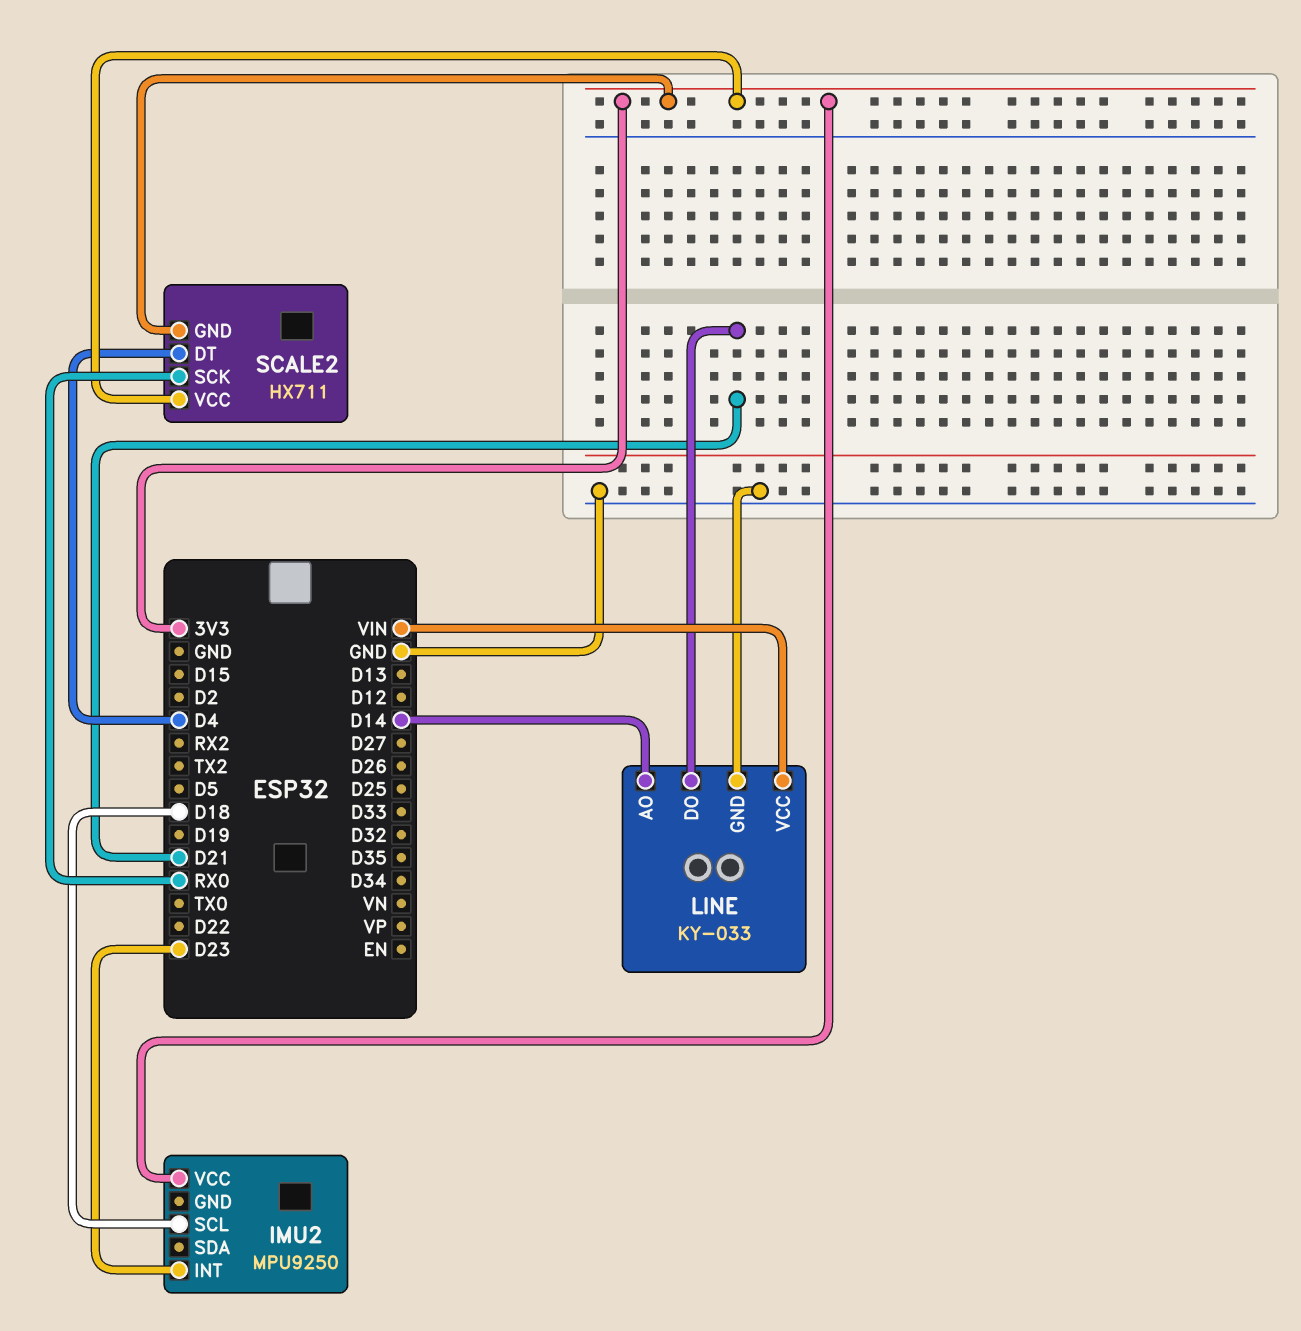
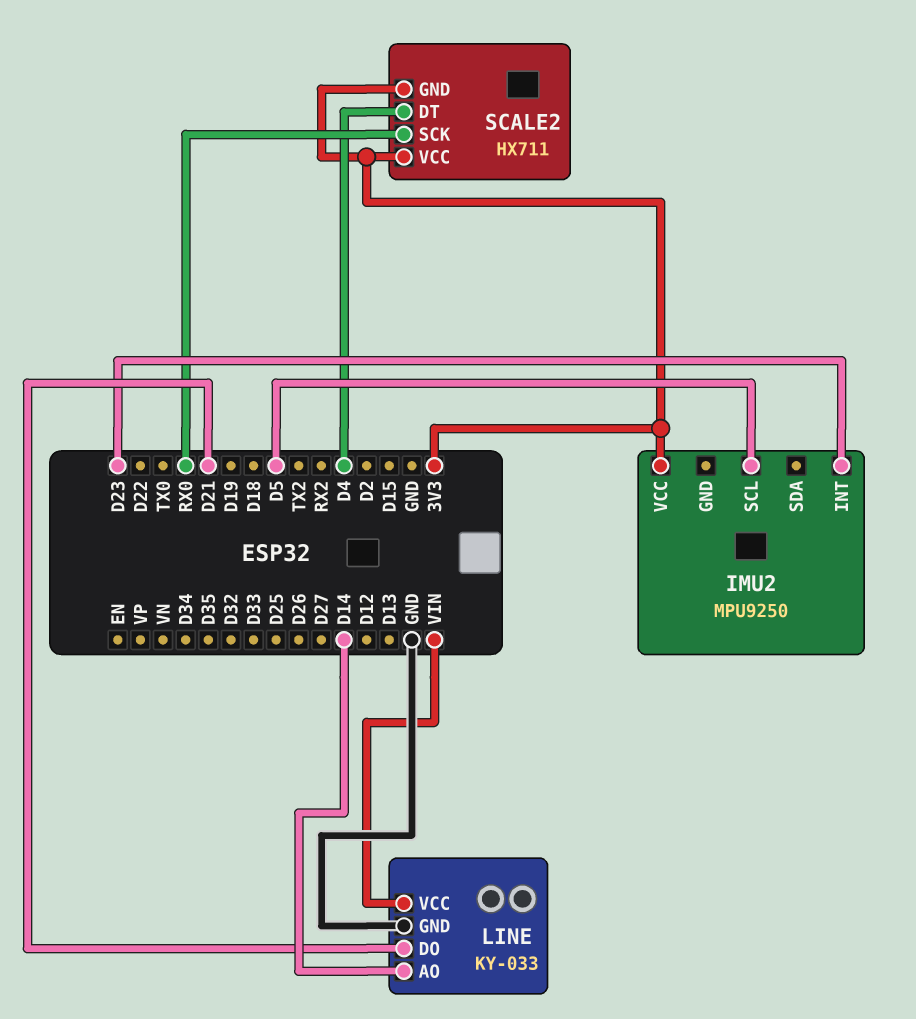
IMU2 pin SCL: D18 -> D5

